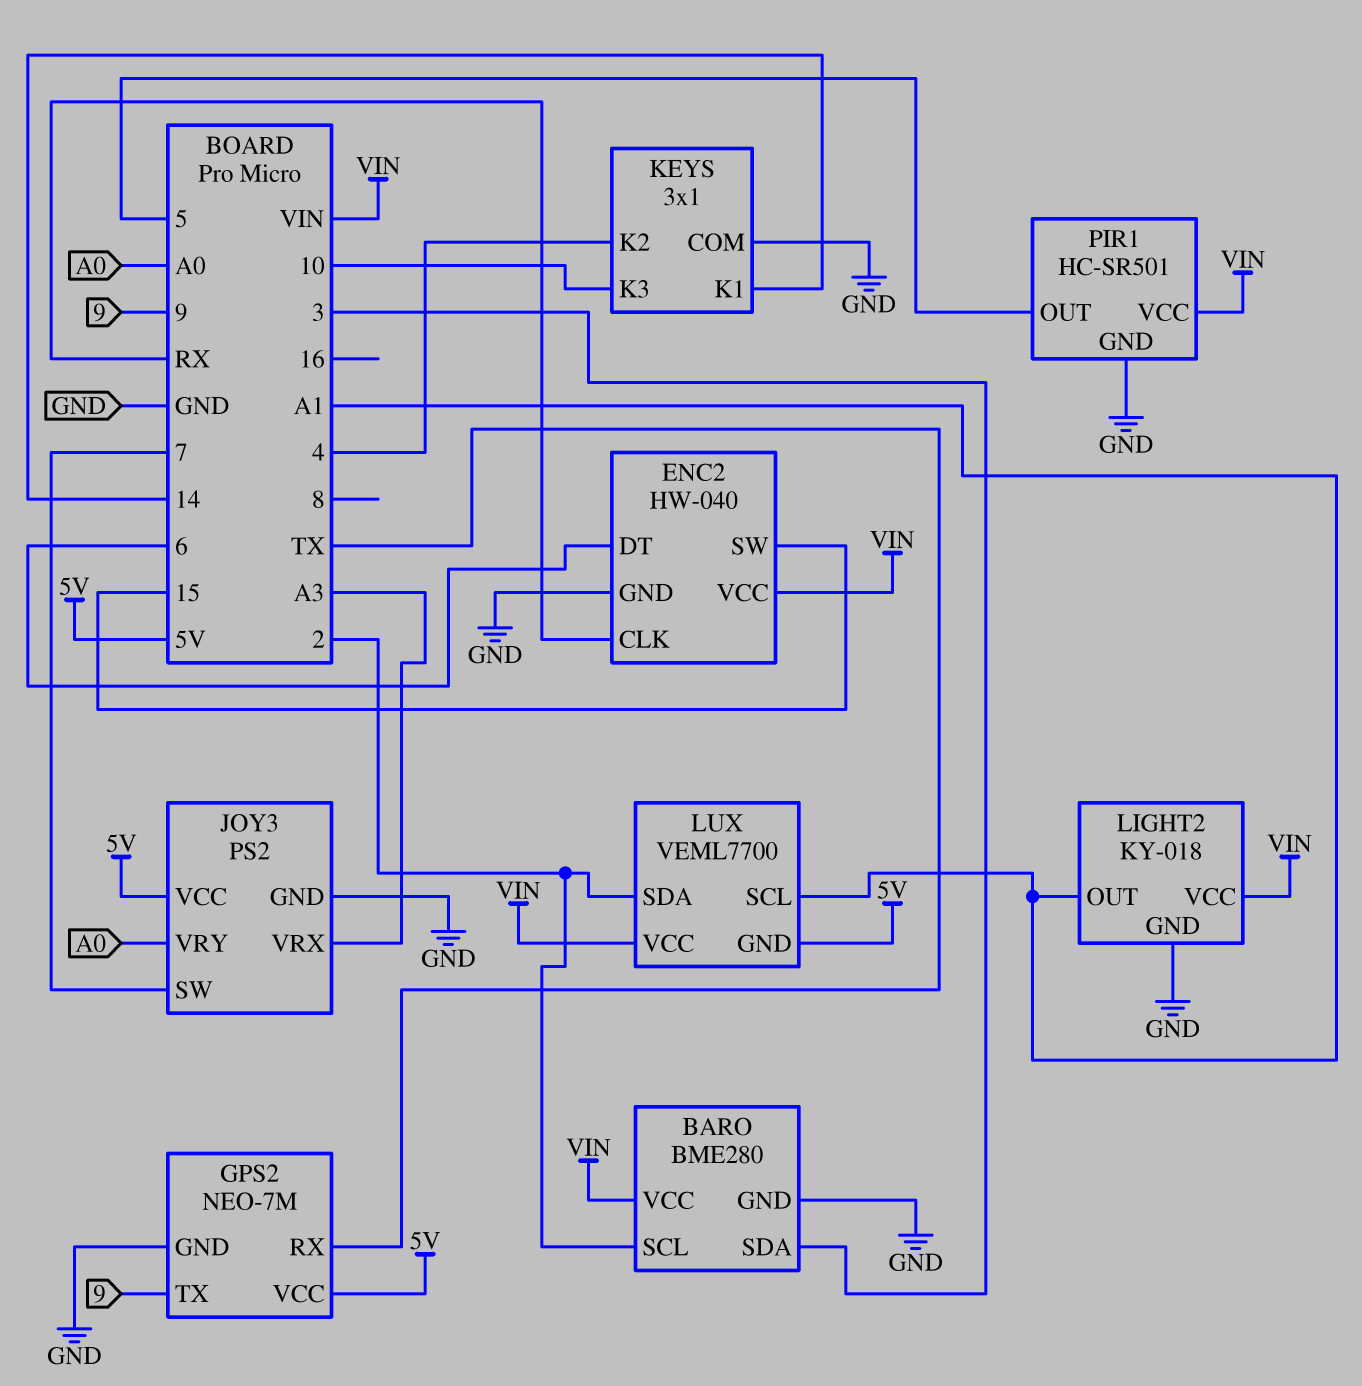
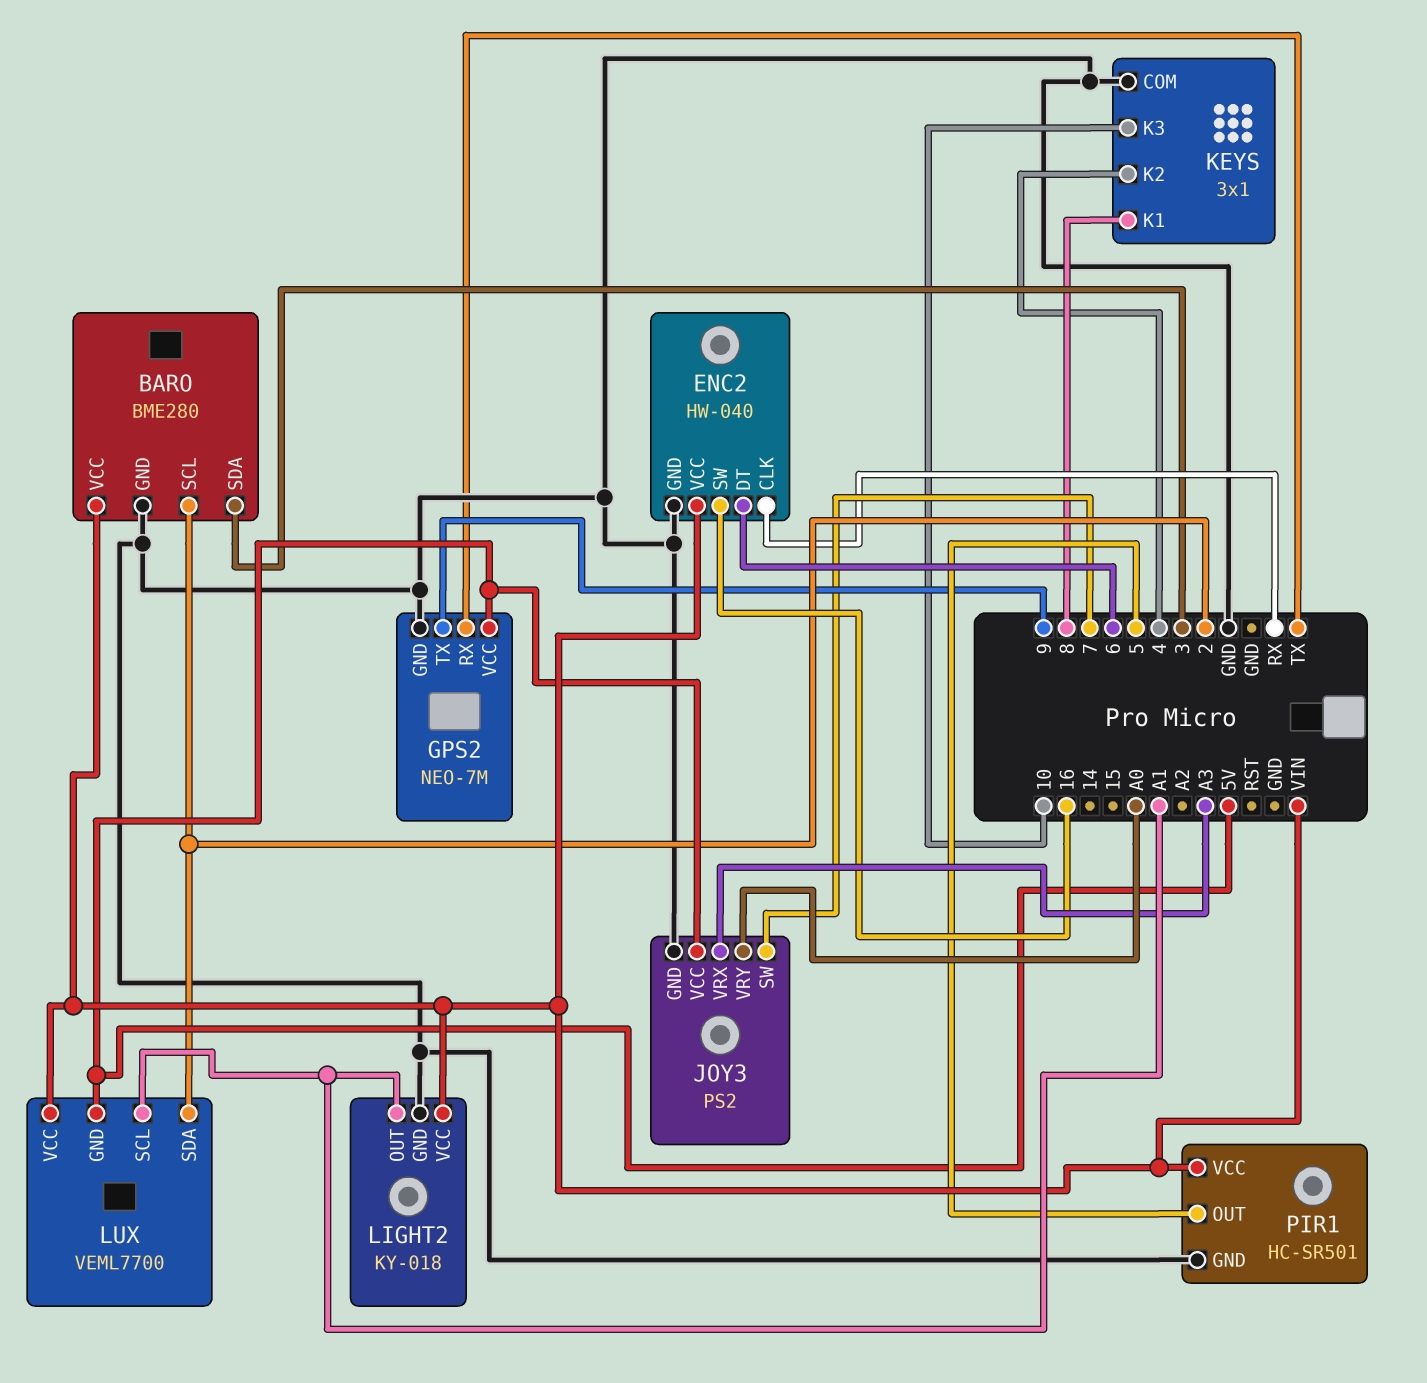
ENC2 pin SW: 15 -> 16
KEYS pin K1: 14 -> 8

